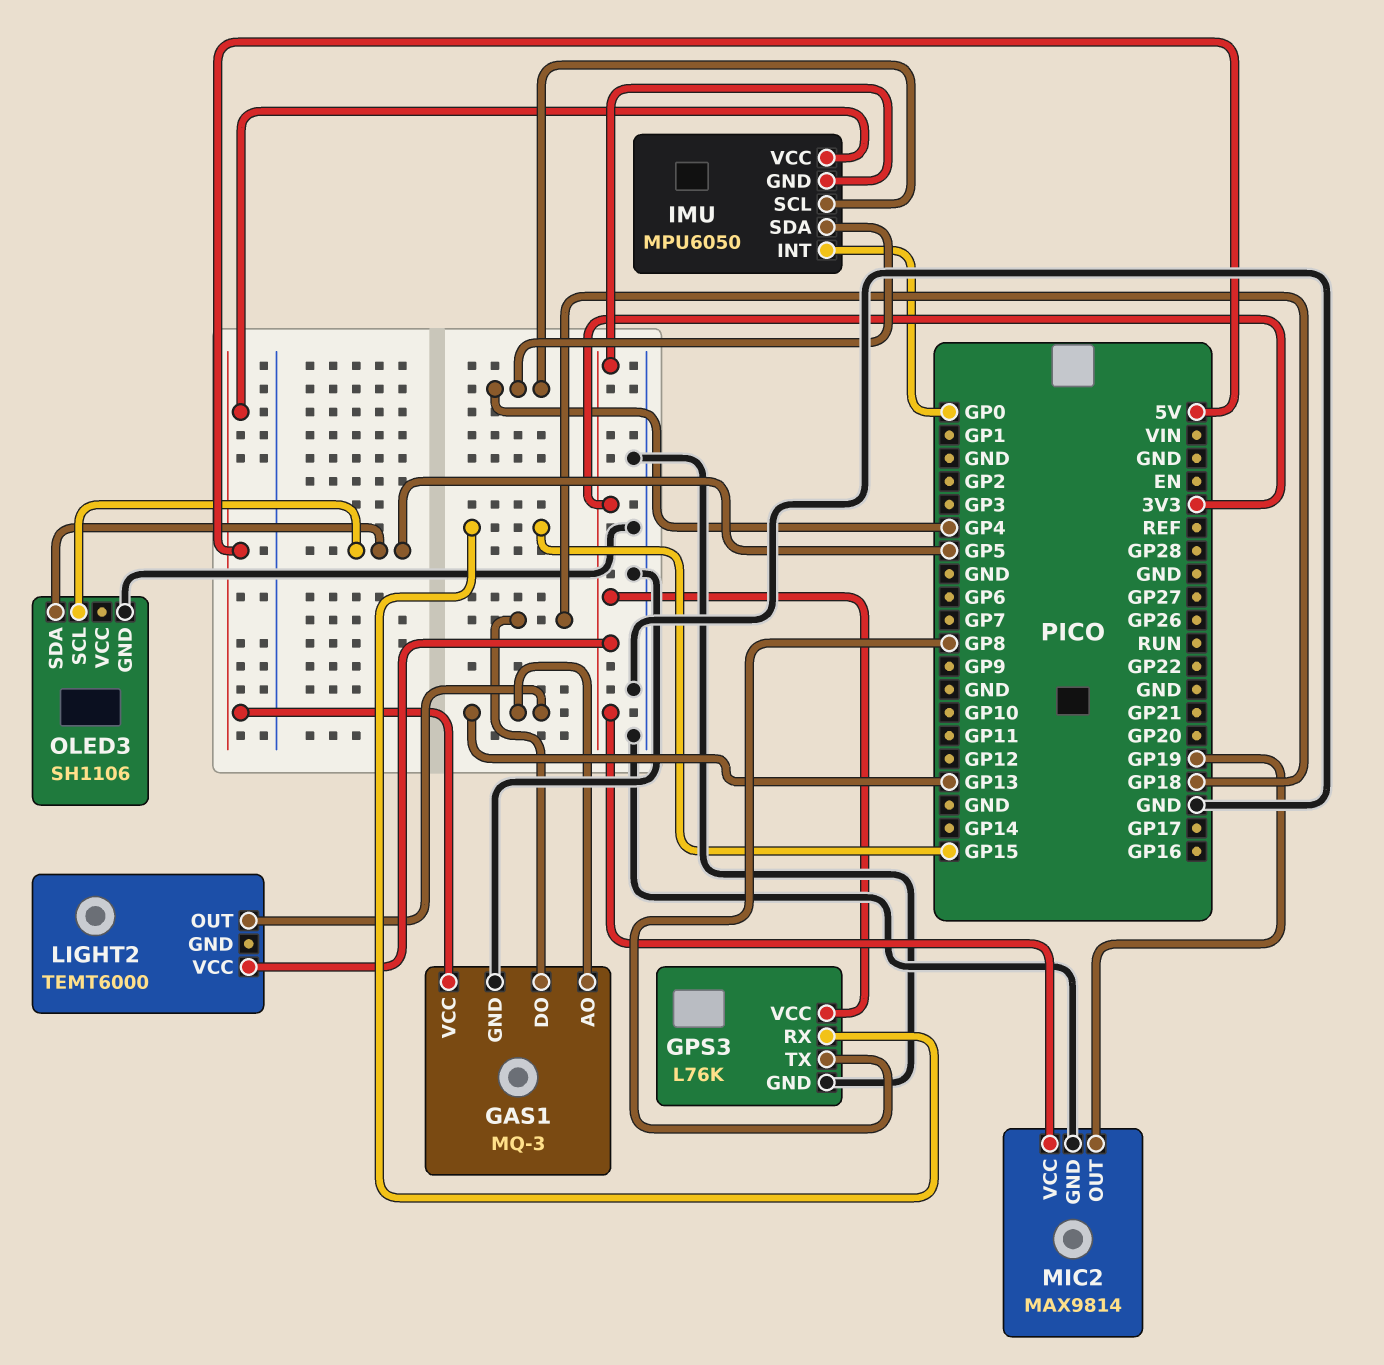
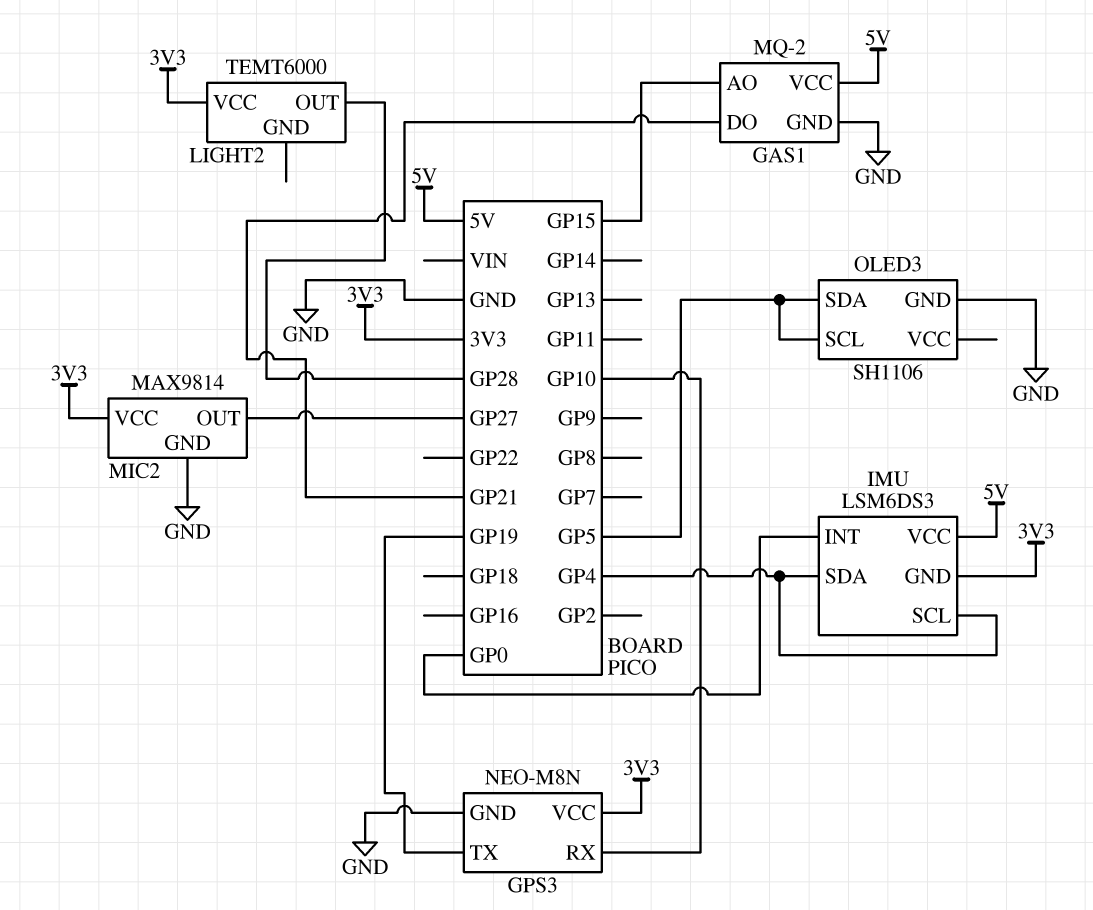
GAS1: MQ-3 -> MQ-2
GAS1 pin AO: GP13 -> GP15
GAS1 pin DO: GP18 -> GP21
GPS3: L76K -> NEO-M8N
GPS3 pin RX: GP15 -> GP10
GPS3 pin TX: GP8 -> GP19
IMU: MPU6050 -> LSM6DS3
LIGHT2 pin OUT: GP13 -> GP28
MIC2 pin OUT: GP19 -> GP27

